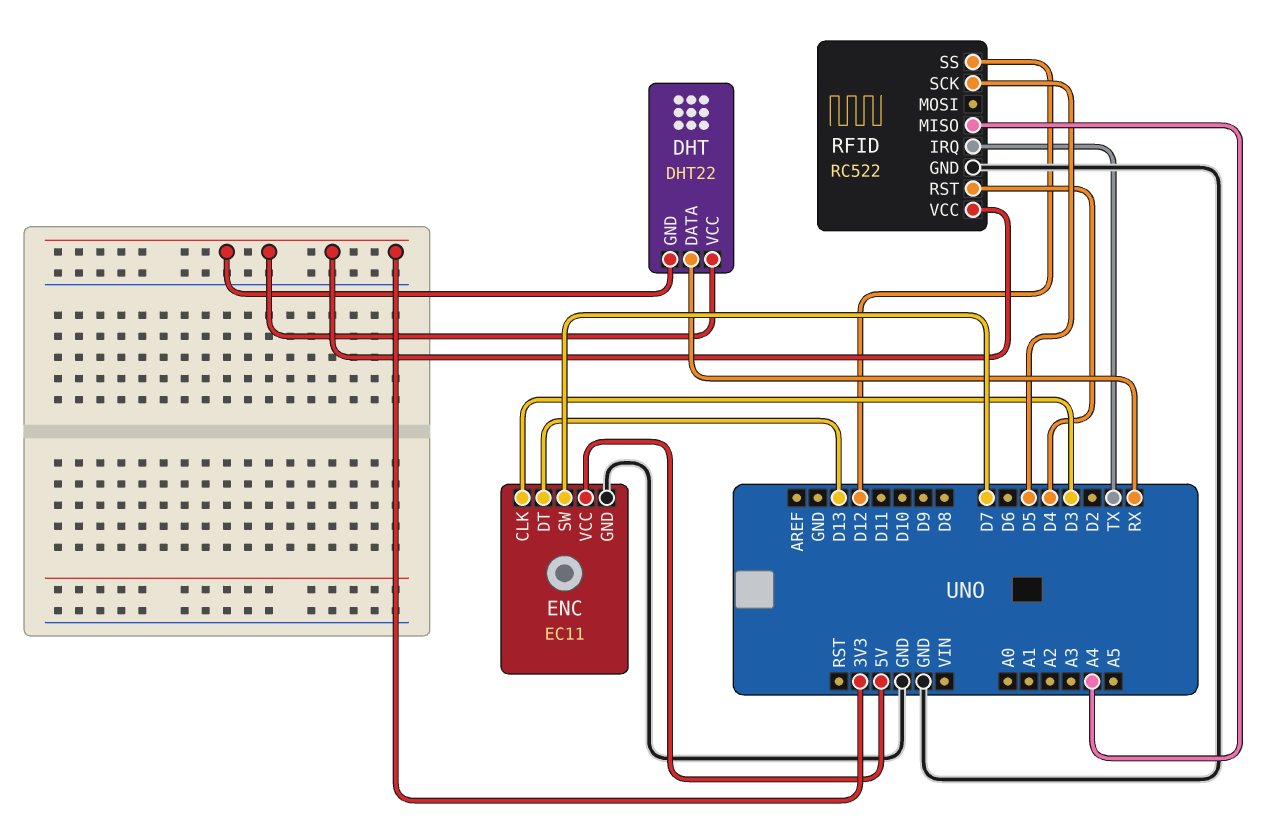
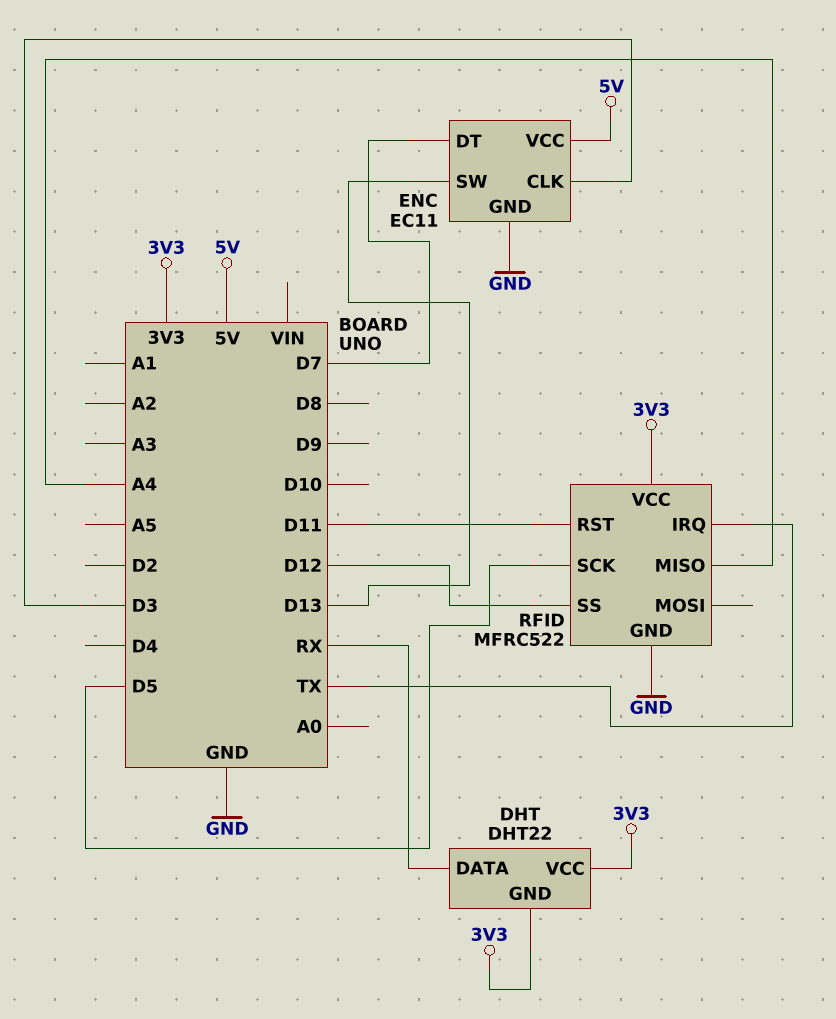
ENC pin DT: D13 -> D7
ENC pin SW: D7 -> D13
RFID: RC522 -> MFRC522
RFID pin RST: D4 -> D11

